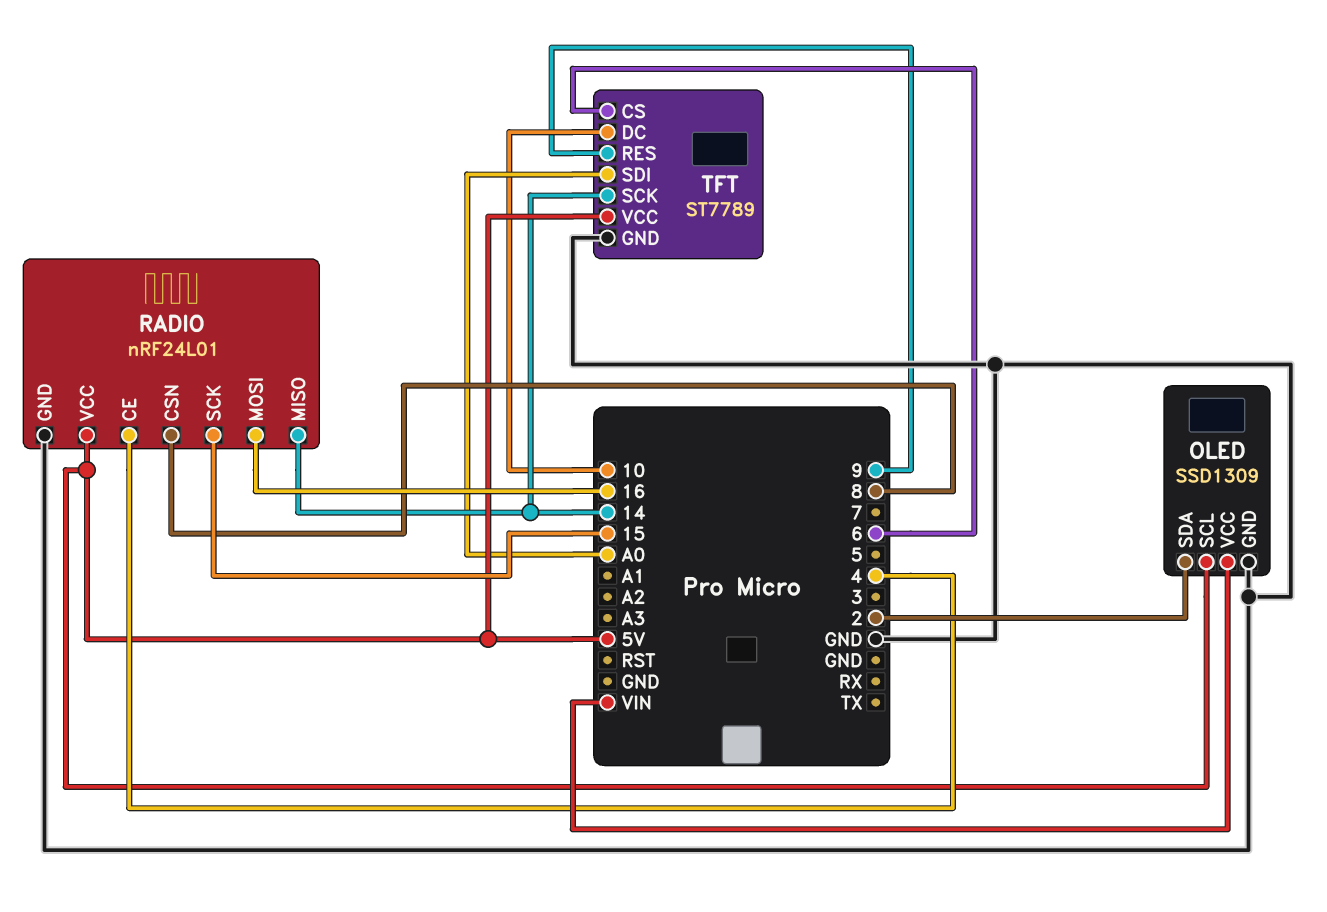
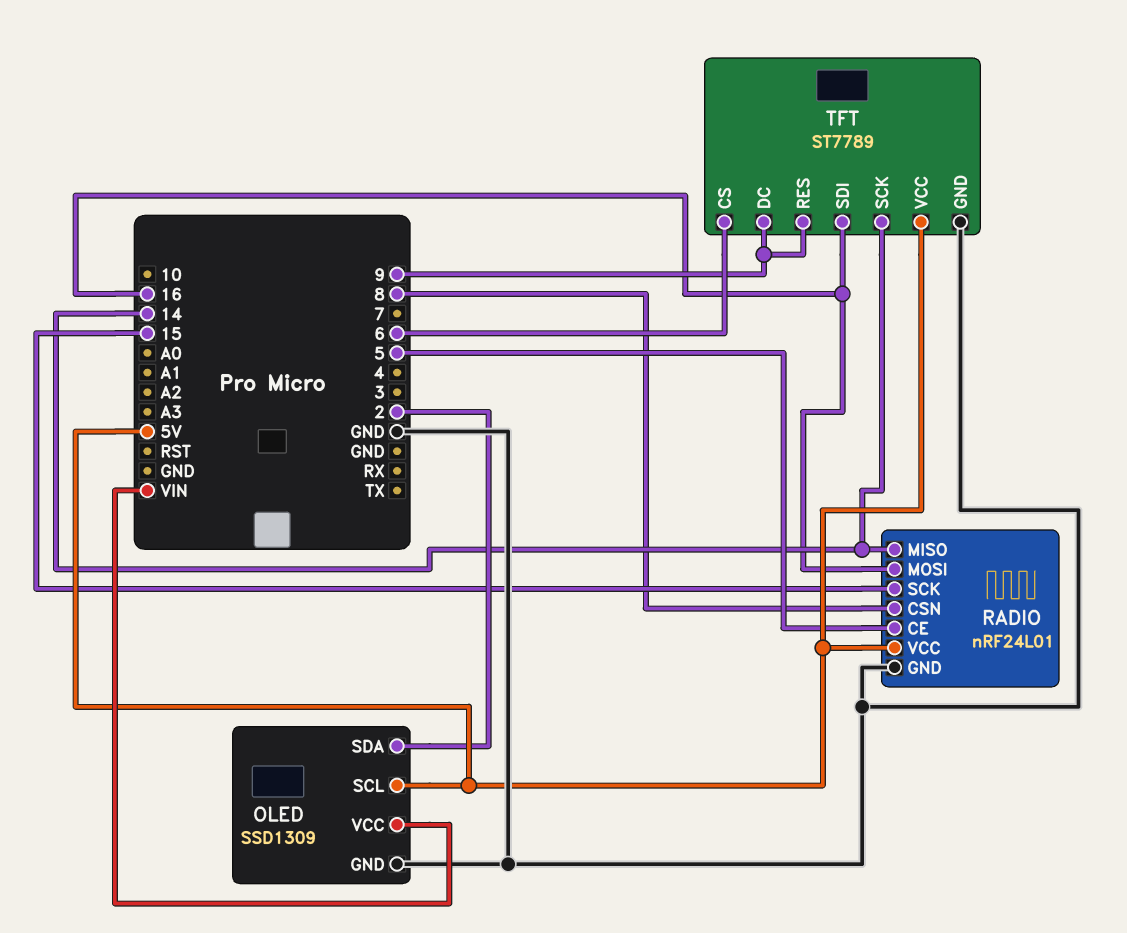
RADIO pin CE: 4 -> 5
TFT pin DC: 10 -> 9
TFT pin SDI: A0 -> 16

